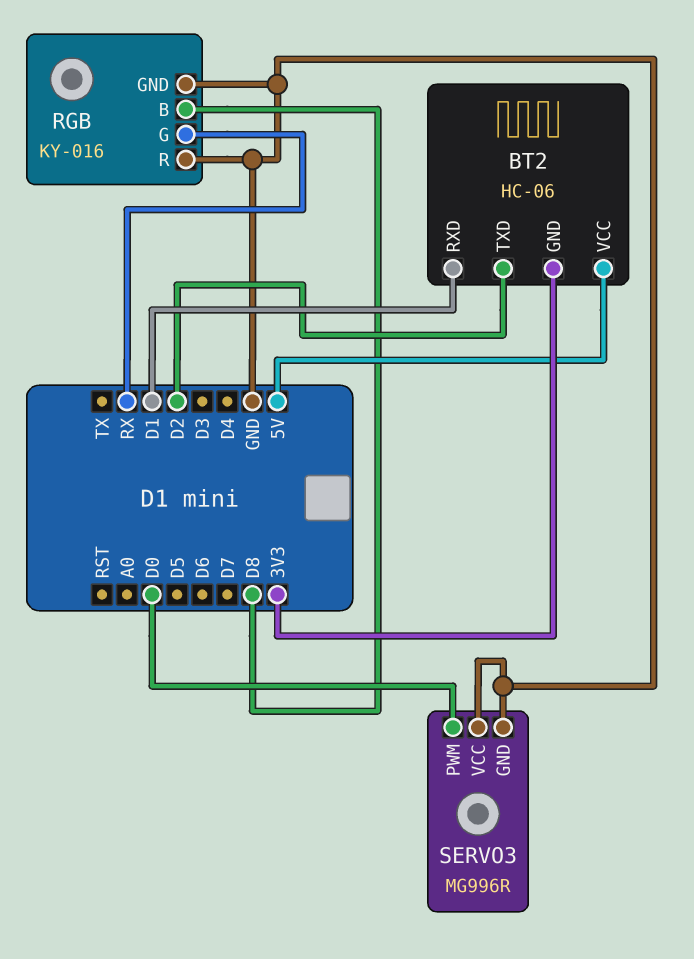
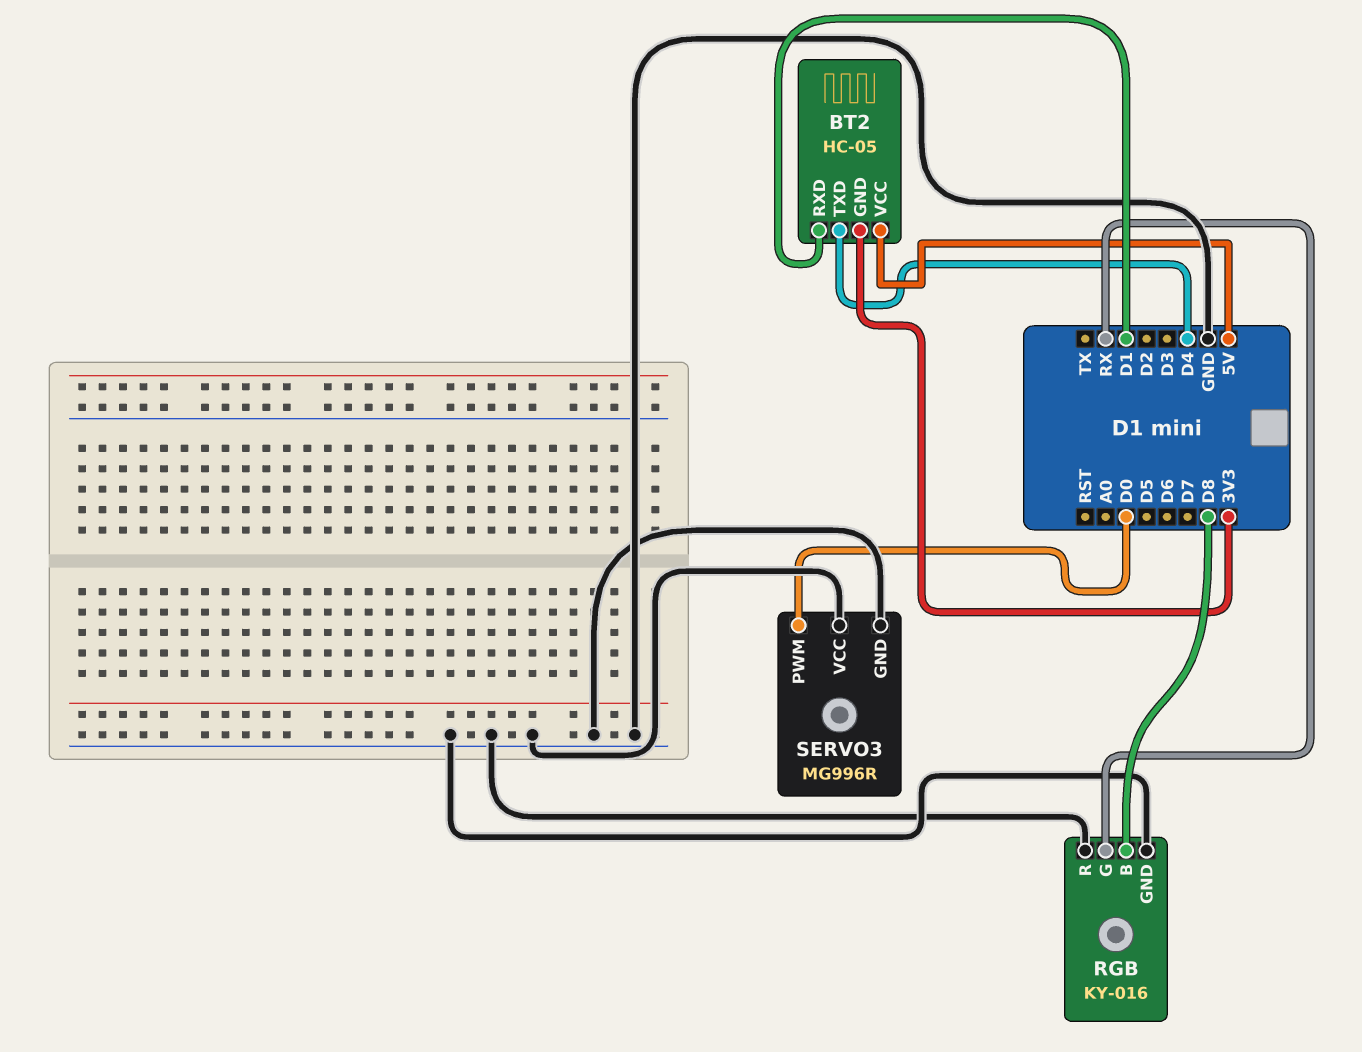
BT2: HC-06 -> HC-05
BT2 pin TXD: D2 -> D4

